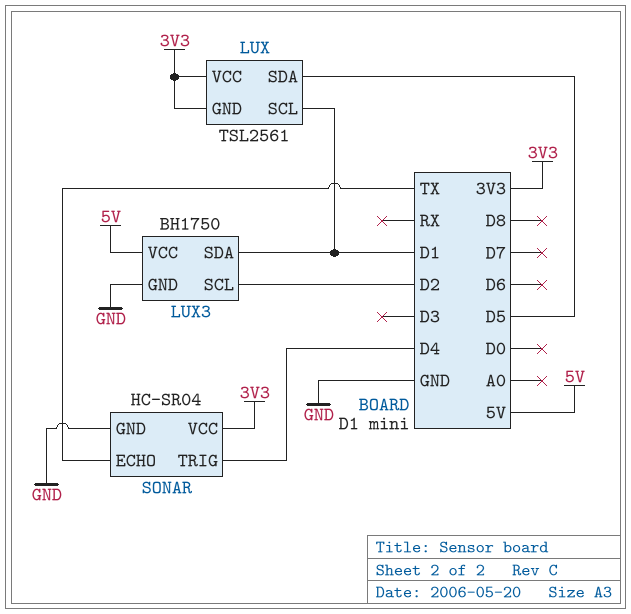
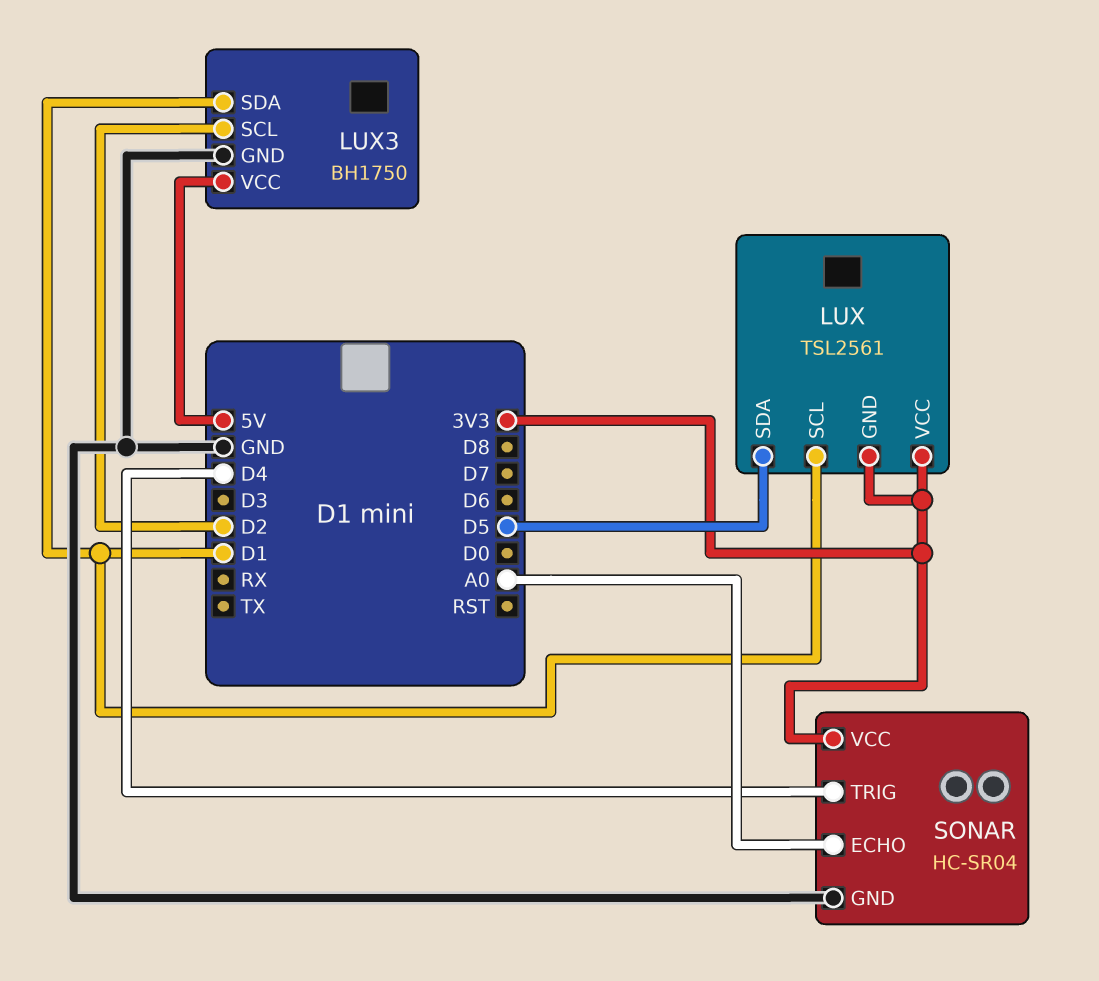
SONAR pin ECHO: TX -> A0

